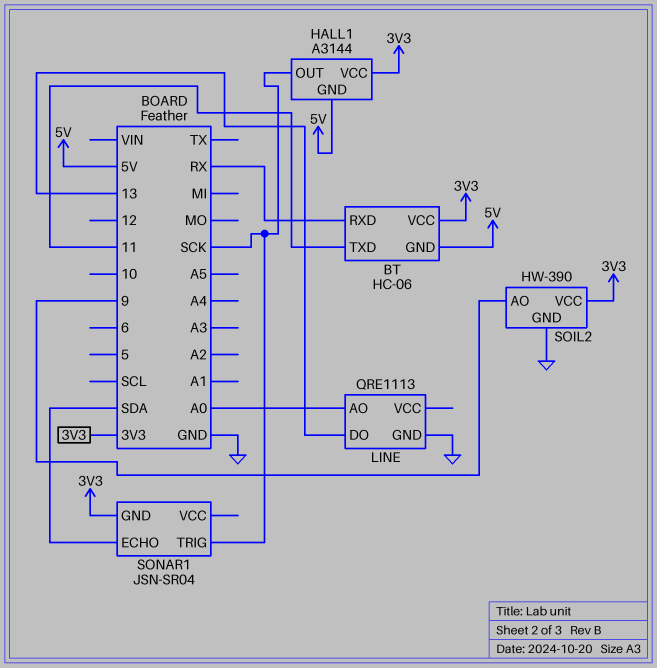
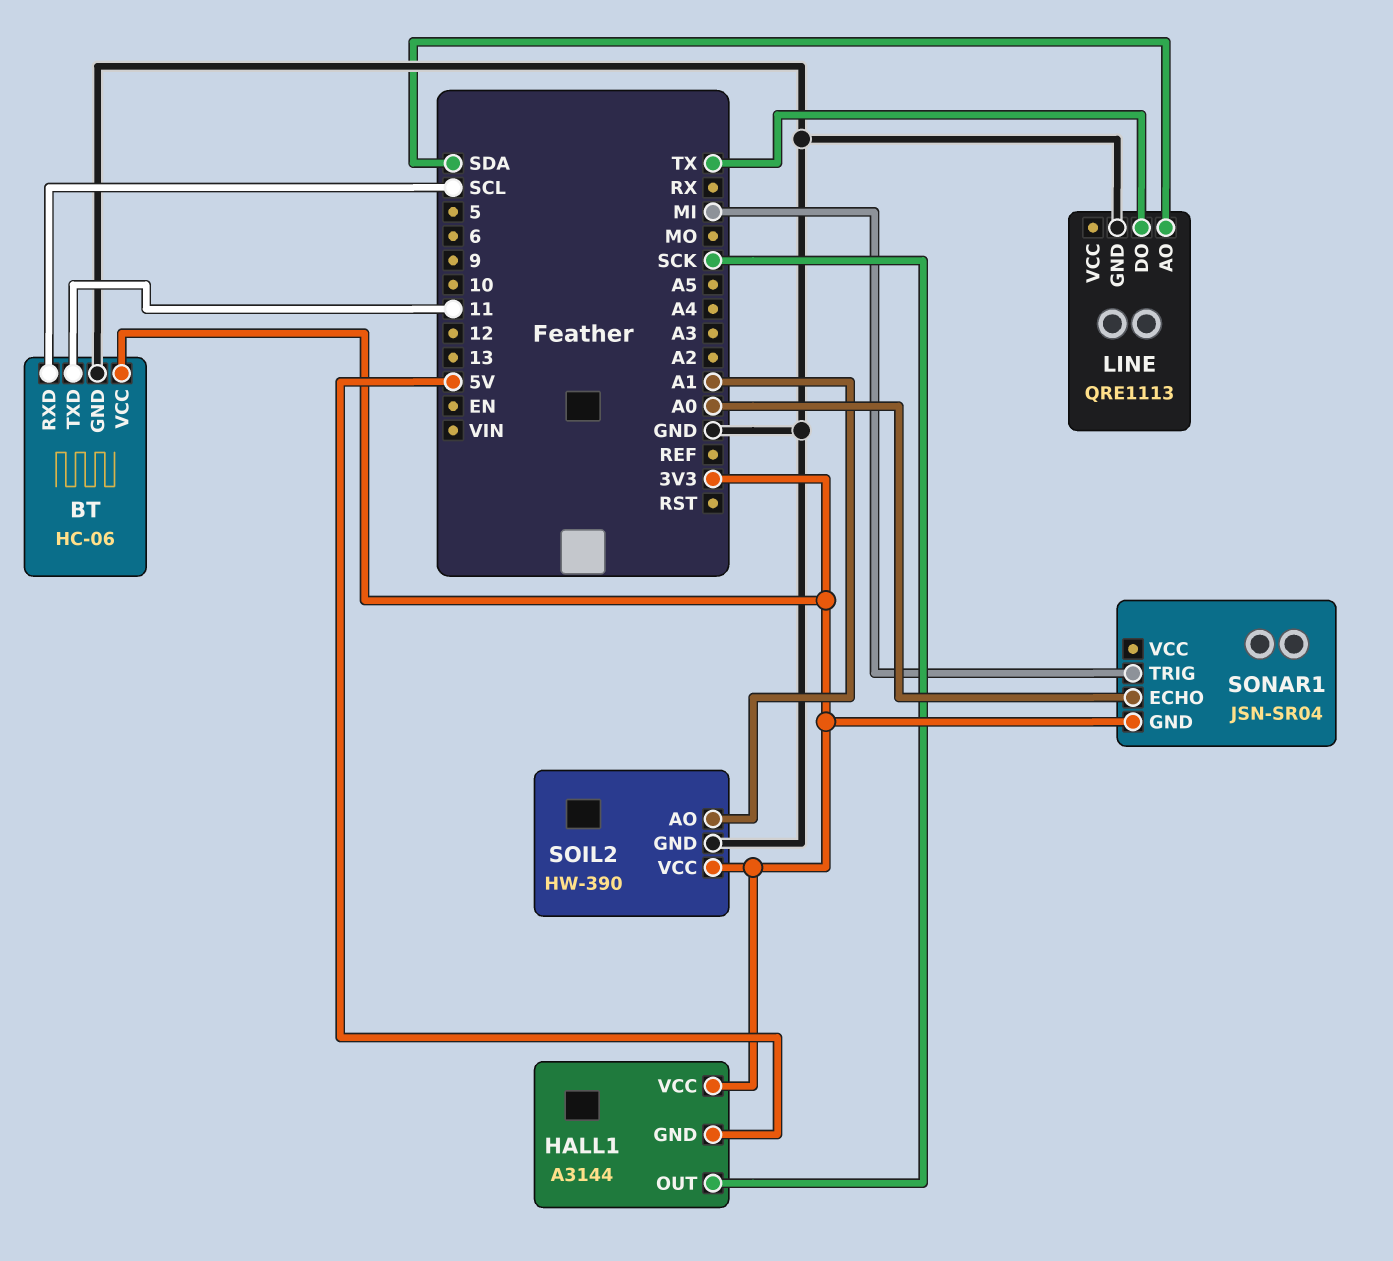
BT pin GND: 5V -> GND
BT pin RXD: RX -> SCL
LINE pin AO: A0 -> SDA
LINE pin DO: 13 -> TX
SOIL2 pin AO: 9 -> A1
SONAR1 pin ECHO: SDA -> A0
SONAR1 pin TRIG: SCK -> MI

